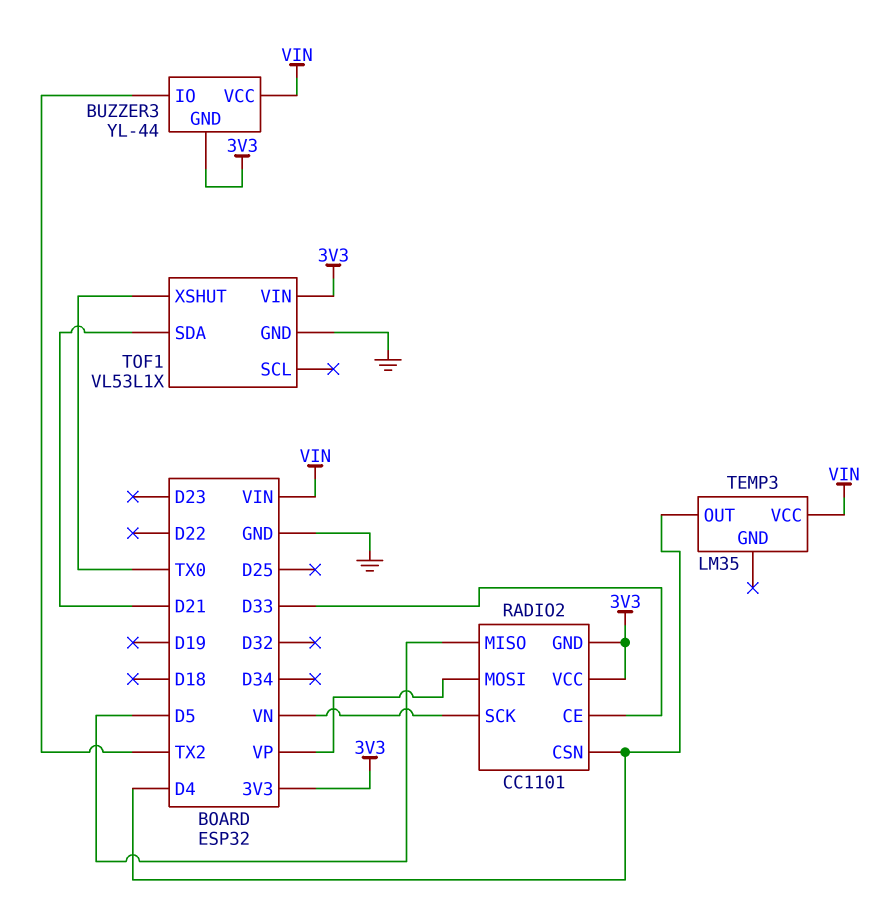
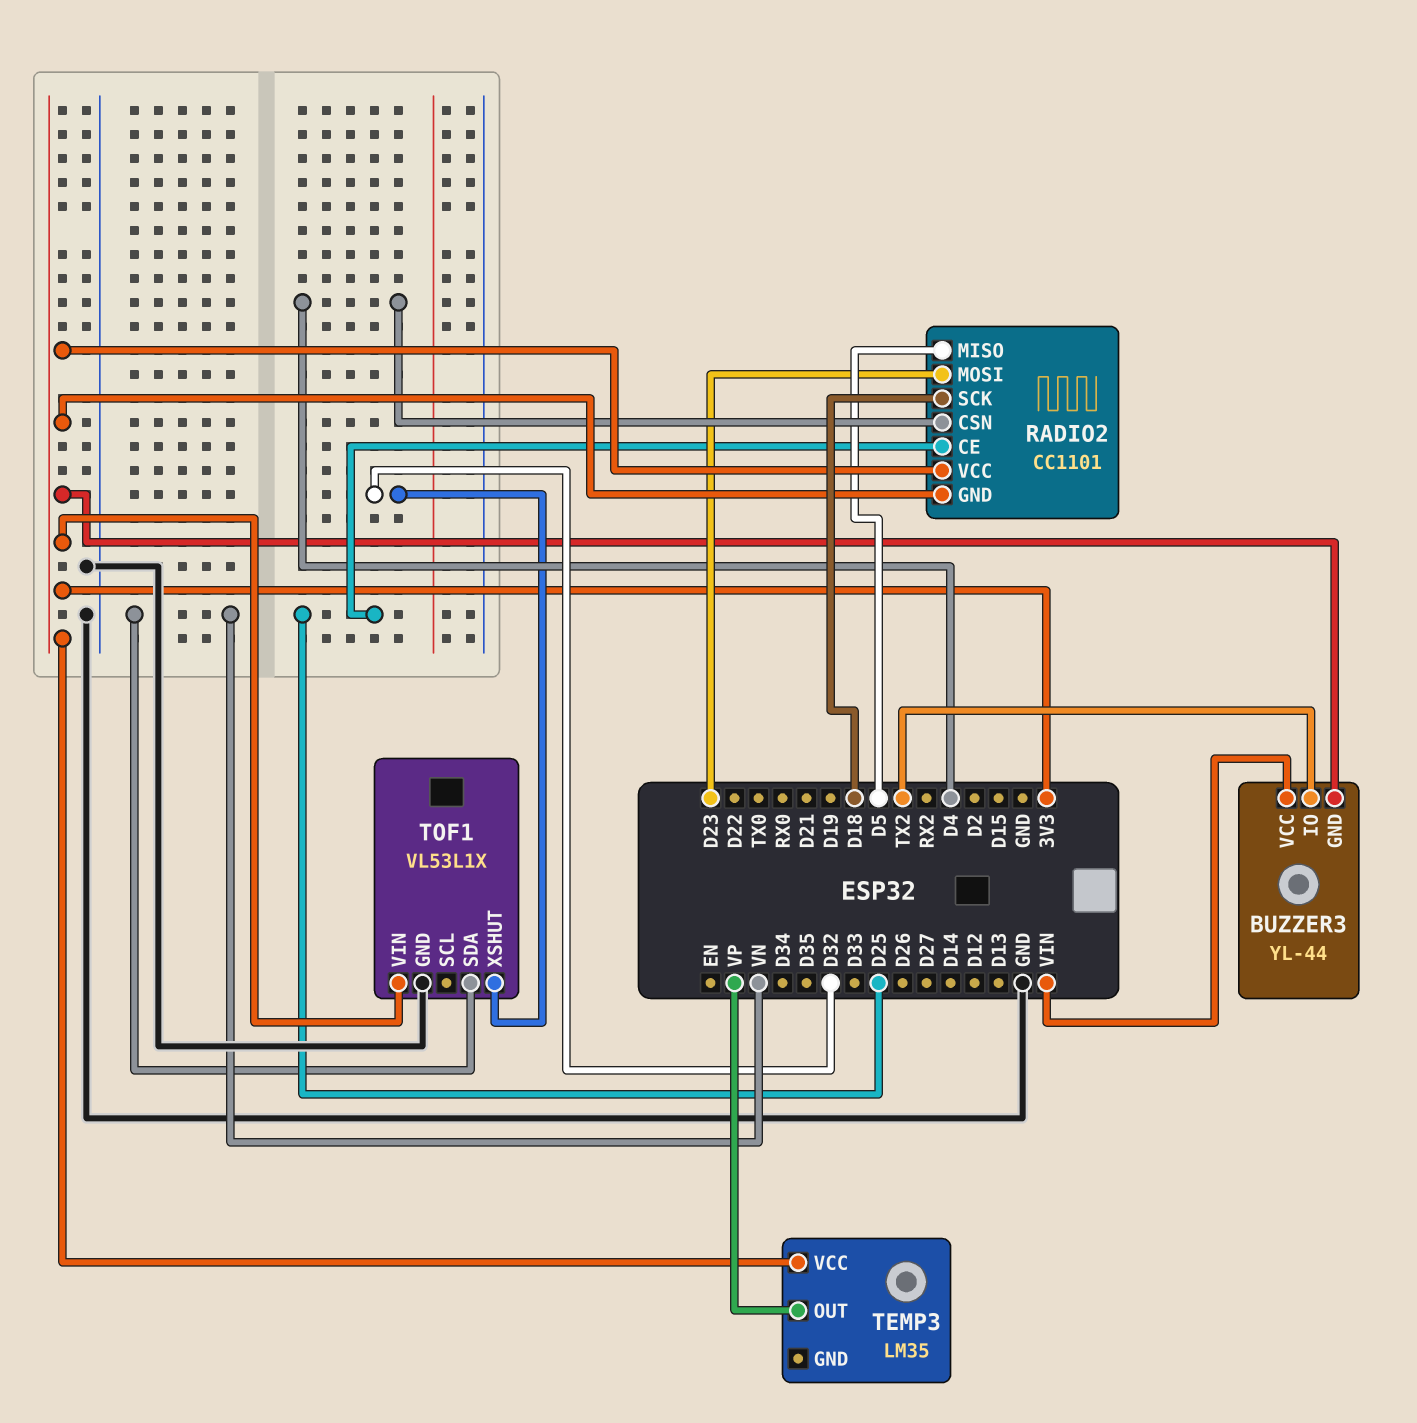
RADIO2 pin CE: D33 -> D25
RADIO2 pin MOSI: VP -> D23
RADIO2 pin SCK: VN -> D18
TEMP3 pin OUT: D4 -> VP
TEMP3 pin VCC: VIN -> 3V3
TOF1 pin SDA: D21 -> VN
TOF1 pin XSHUT: TX0 -> D32

